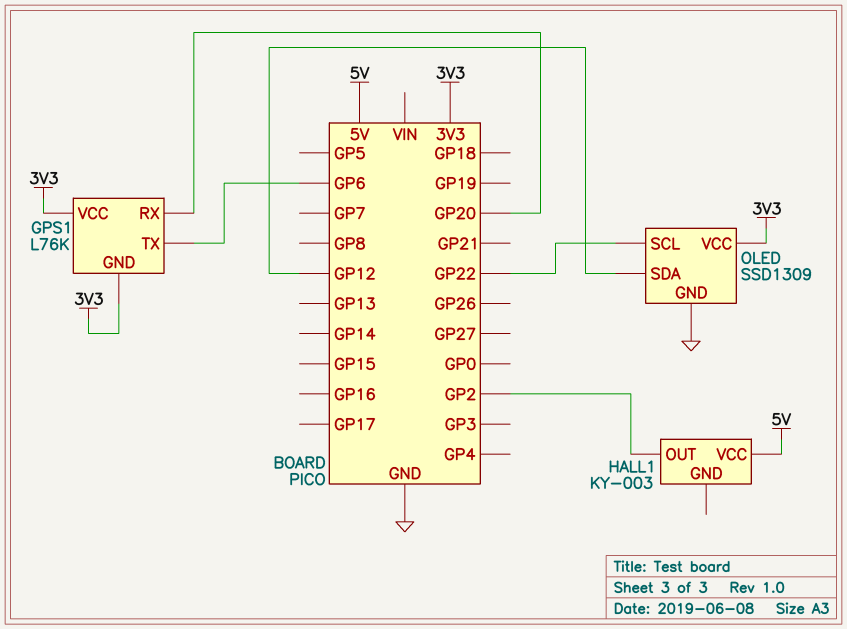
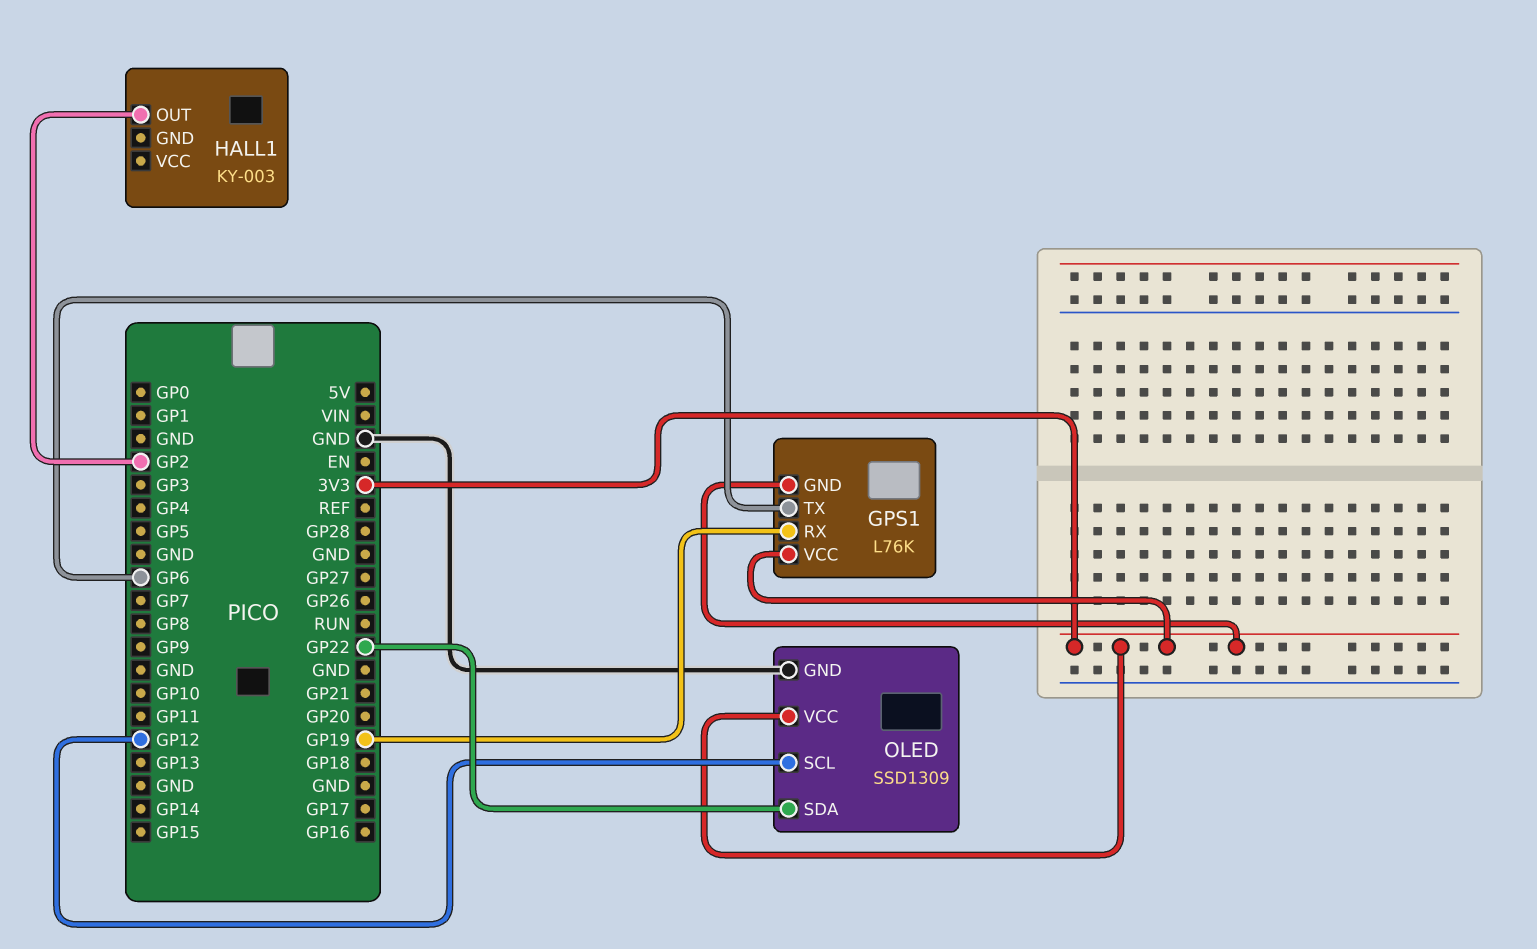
GPS1 pin RX: GP20 -> GP19
HALL1 pin VCC: 5V -> none
OLED pin SCL: GP22 -> GP12
OLED pin SDA: GP12 -> GP22

